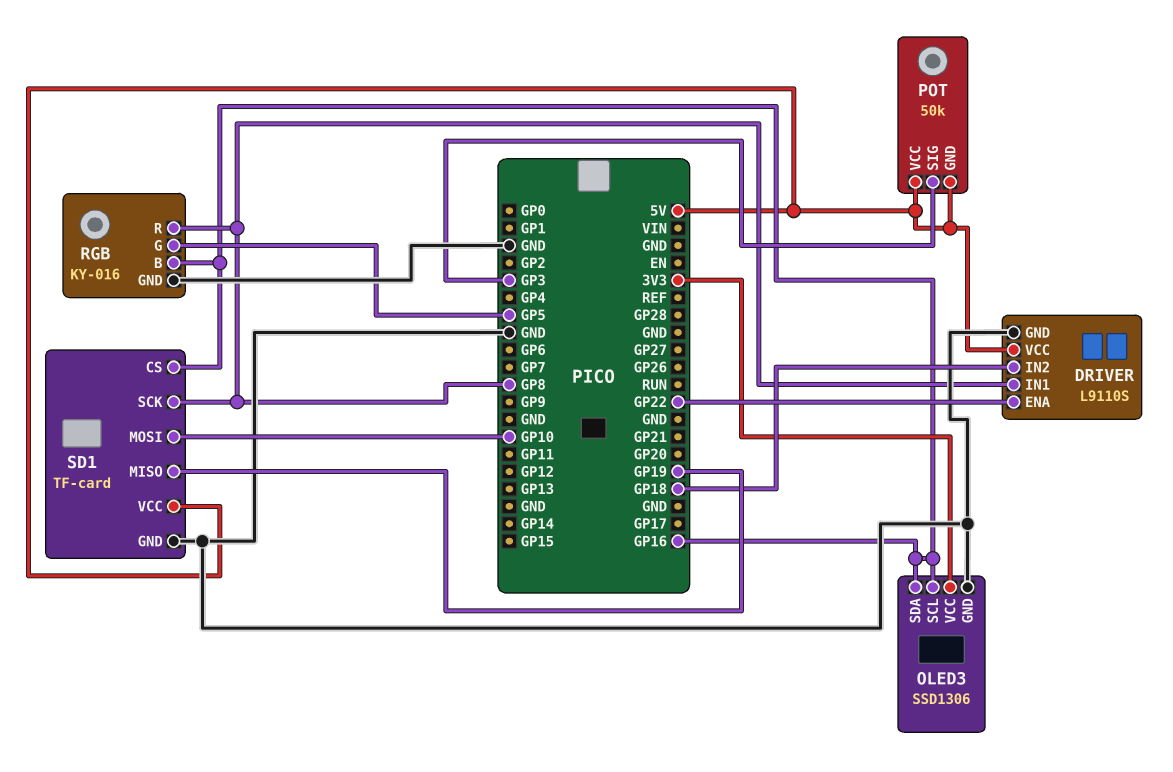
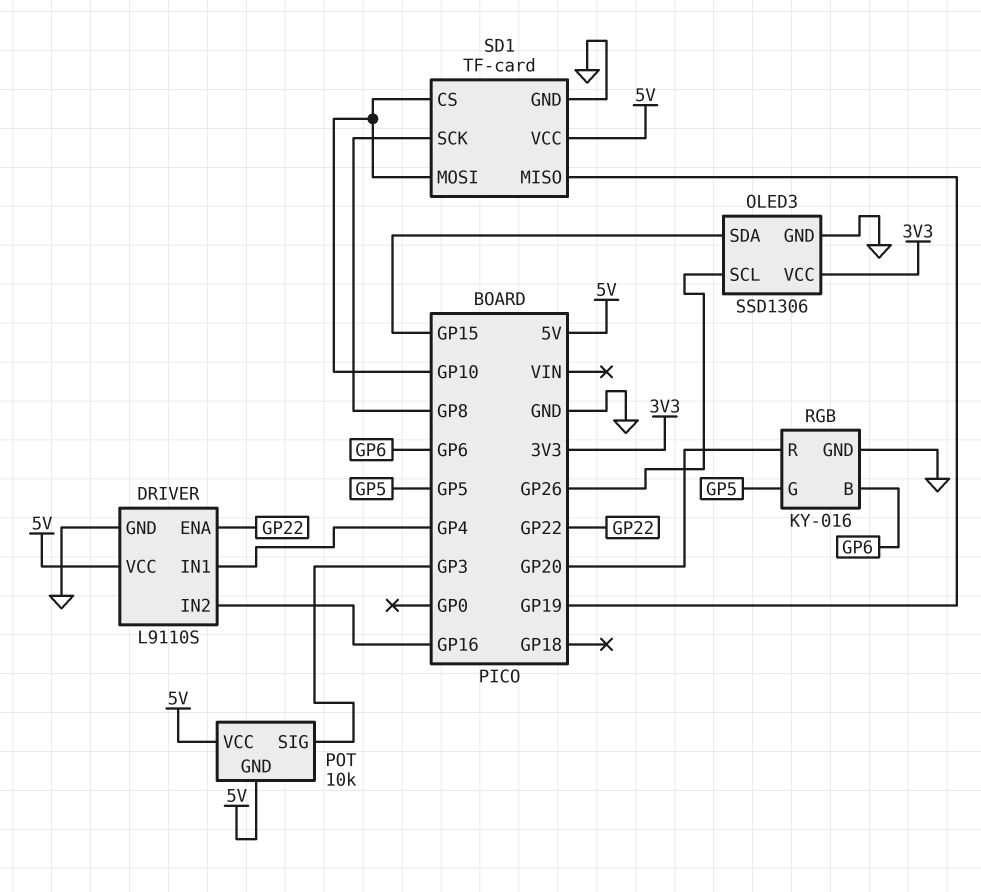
DRIVER pin IN1: GP8 -> GP4
DRIVER pin IN2: GP18 -> GP16
OLED3 pin SCL: GP16 -> GP26
OLED3 pin SDA: GP16 -> GP15
POT: 50k -> 10k
RGB pin B: GP16 -> GP6
RGB pin R: GP8 -> GP20
SD1 pin CS: GP16 -> GP10

